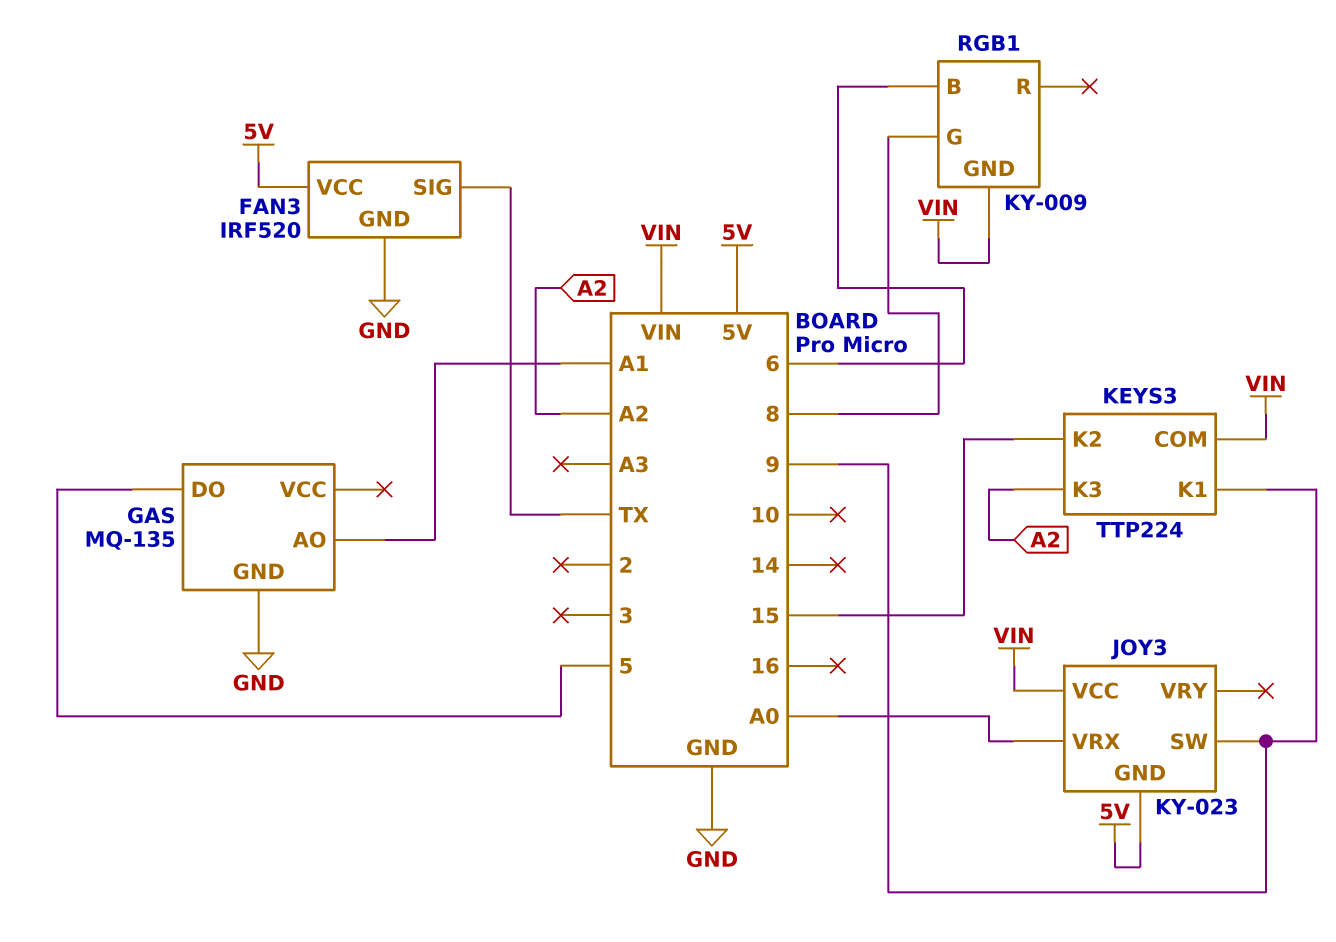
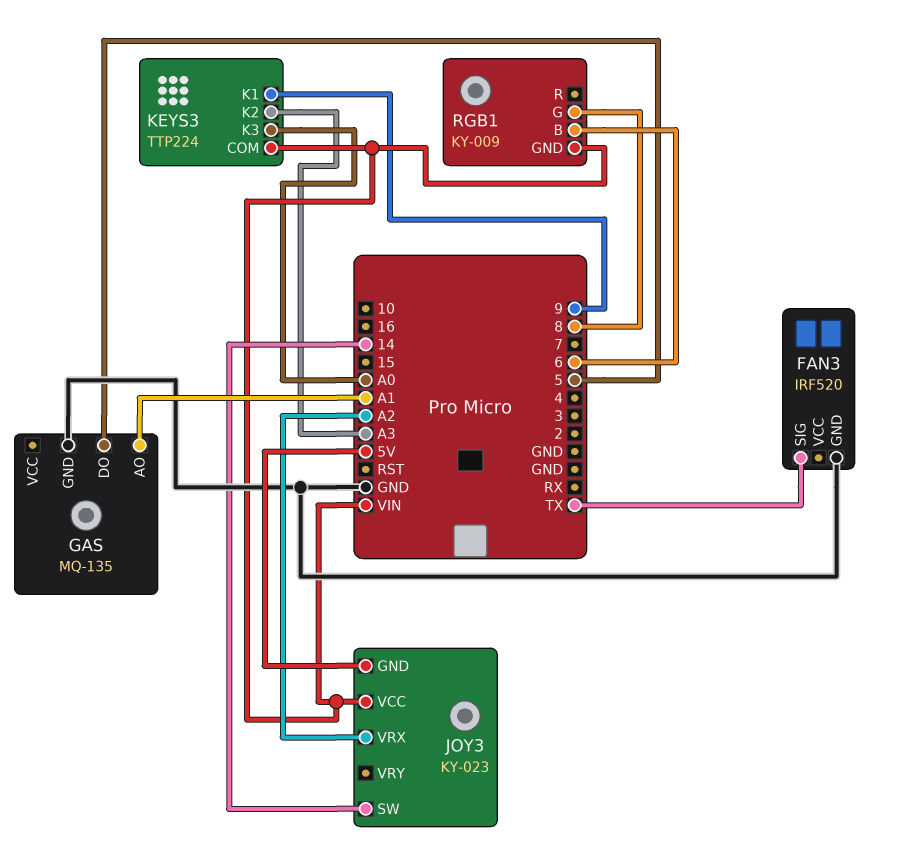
FAN3 pin VCC: 5V -> none
JOY3 pin SW: 9 -> 14
JOY3 pin VRX: A0 -> A2
KEYS3 pin K2: 15 -> A3
KEYS3 pin K3: A2 -> A0

